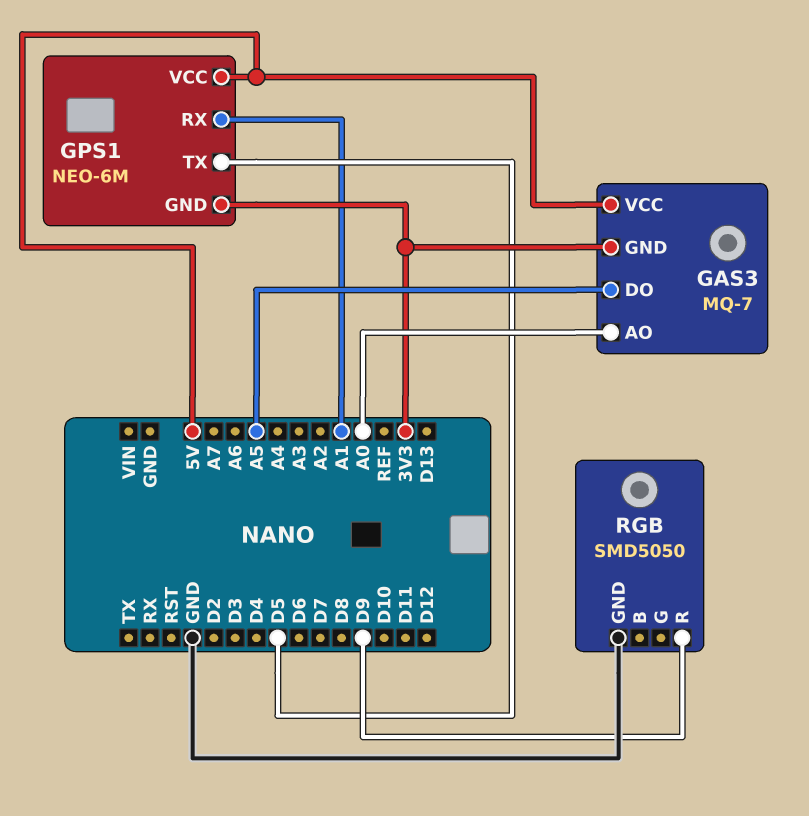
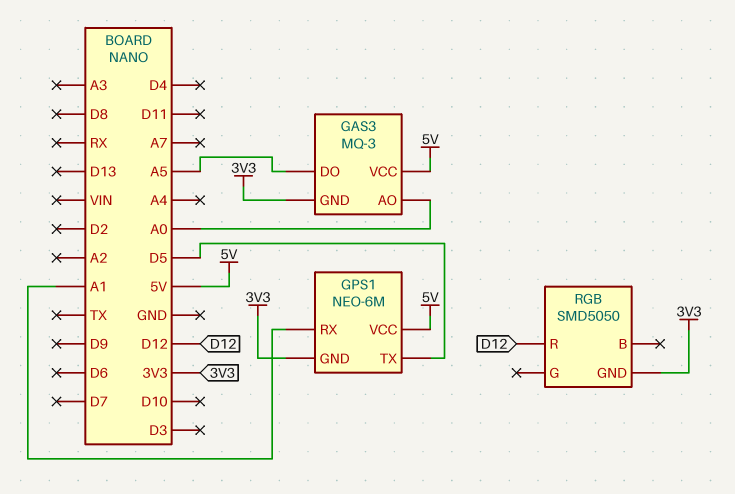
GAS3: MQ-7 -> MQ-3
RGB pin GND: GND -> 3V3
RGB pin R: D9 -> D12

